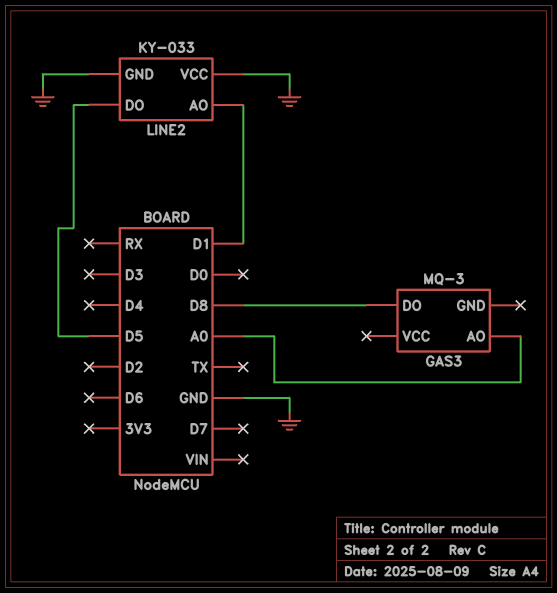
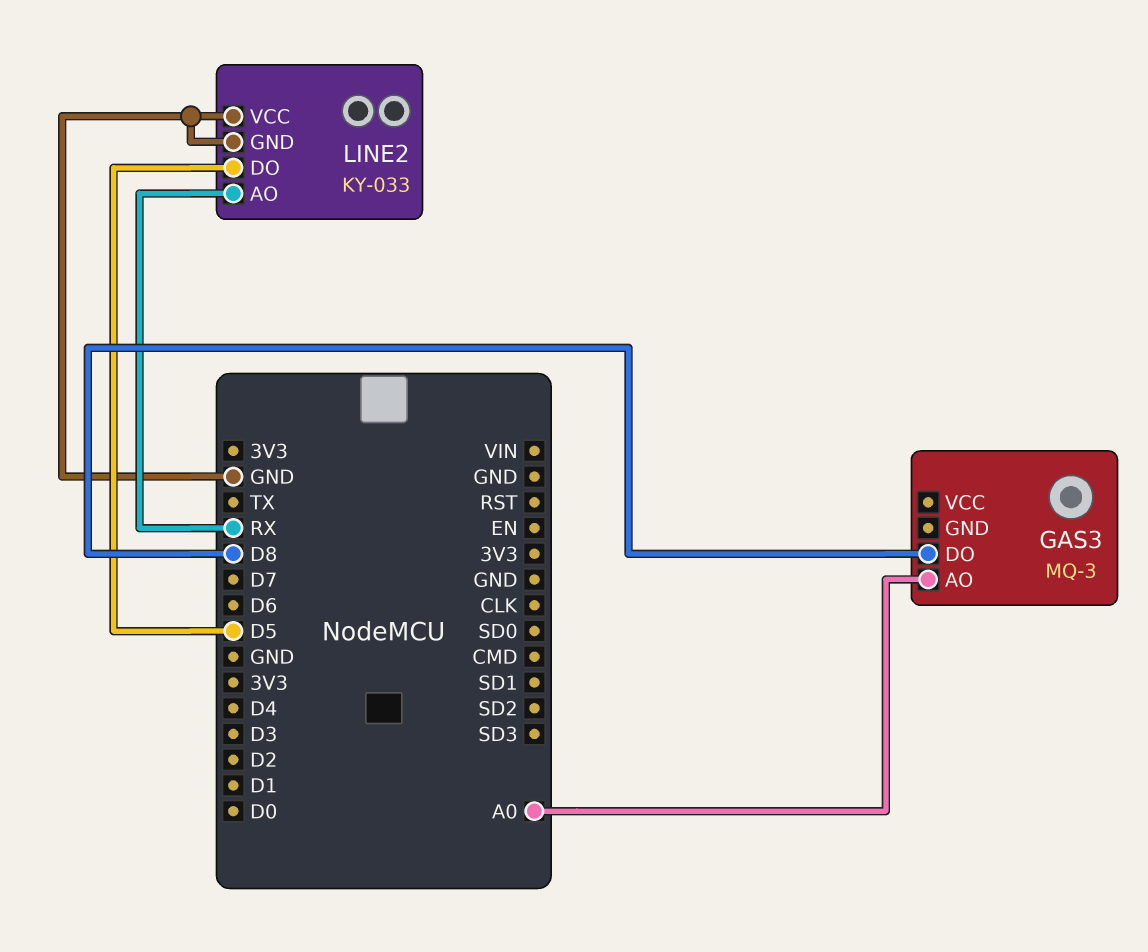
LINE2 pin AO: D1 -> RX

